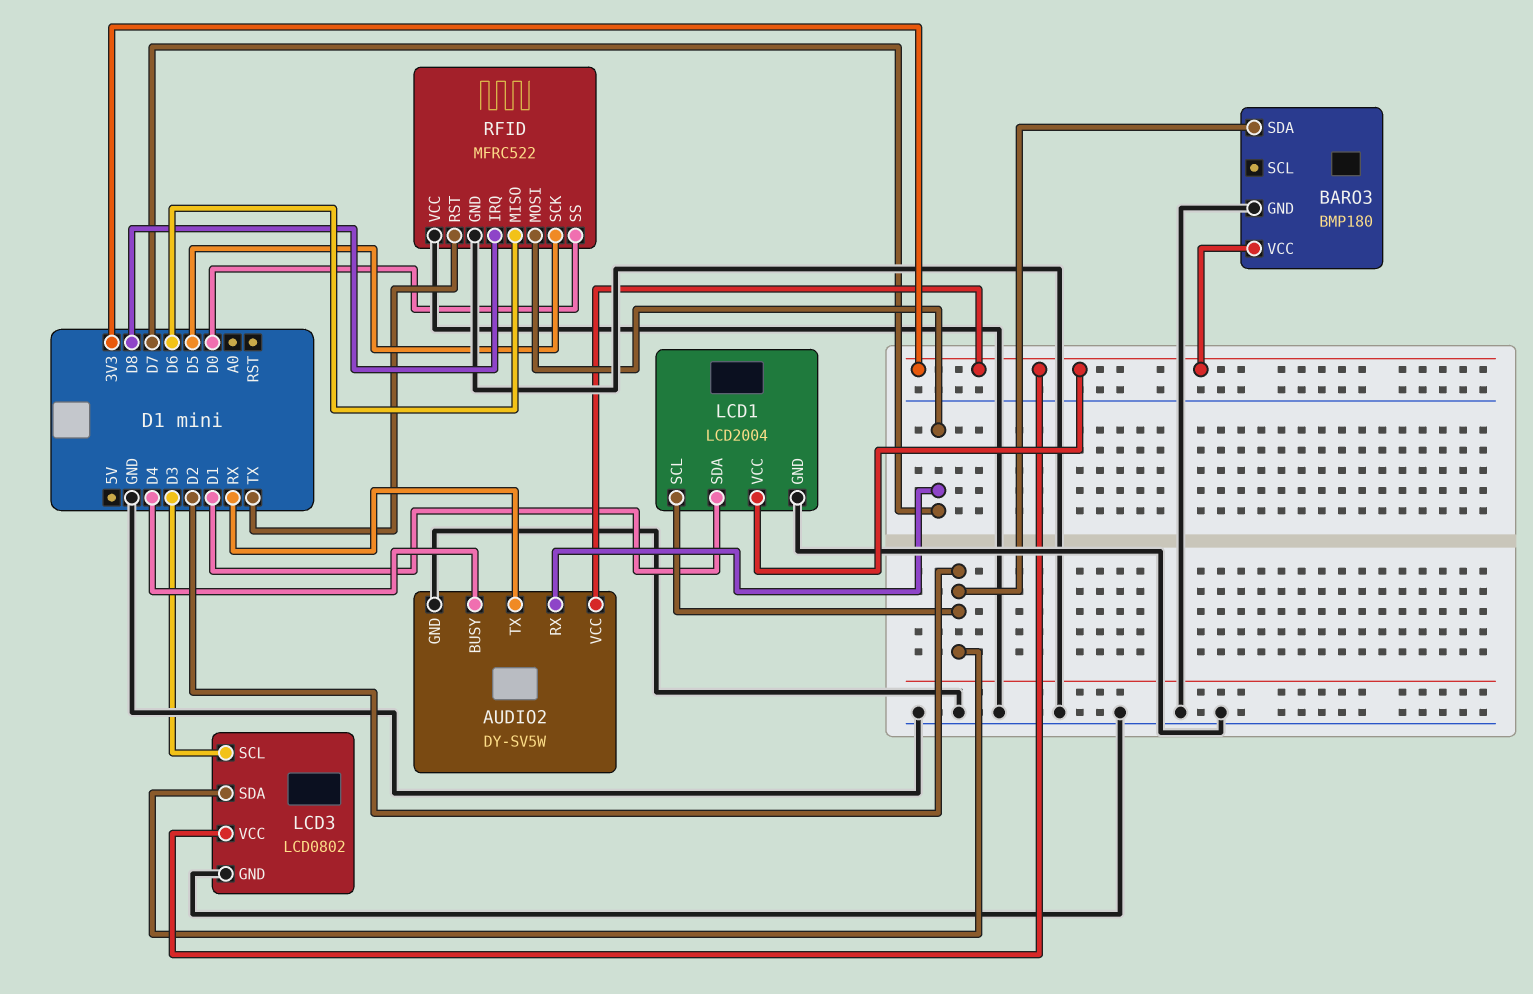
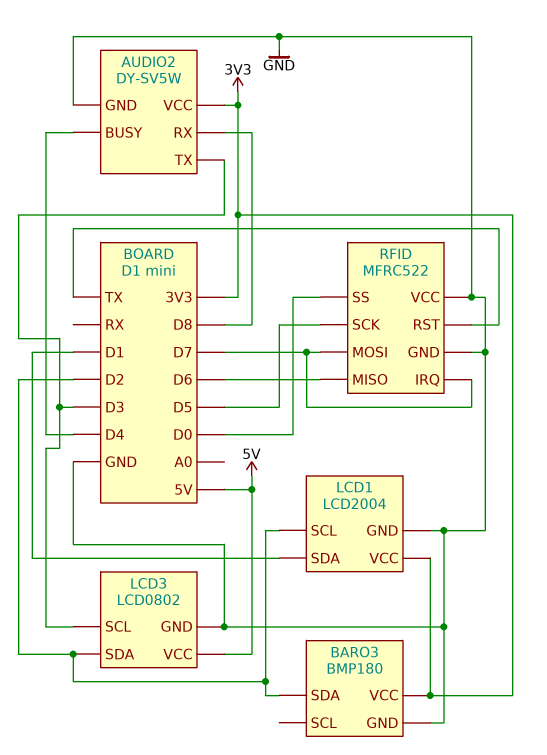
AUDIO2 pin RX: D7 -> D8
AUDIO2 pin TX: RX -> D3
LCD3 pin VCC: 3V3 -> 5V
RFID pin IRQ: D8 -> D7

